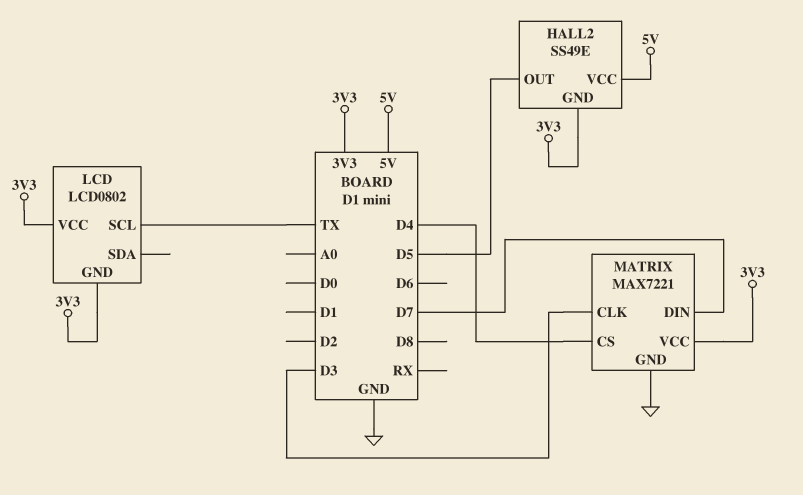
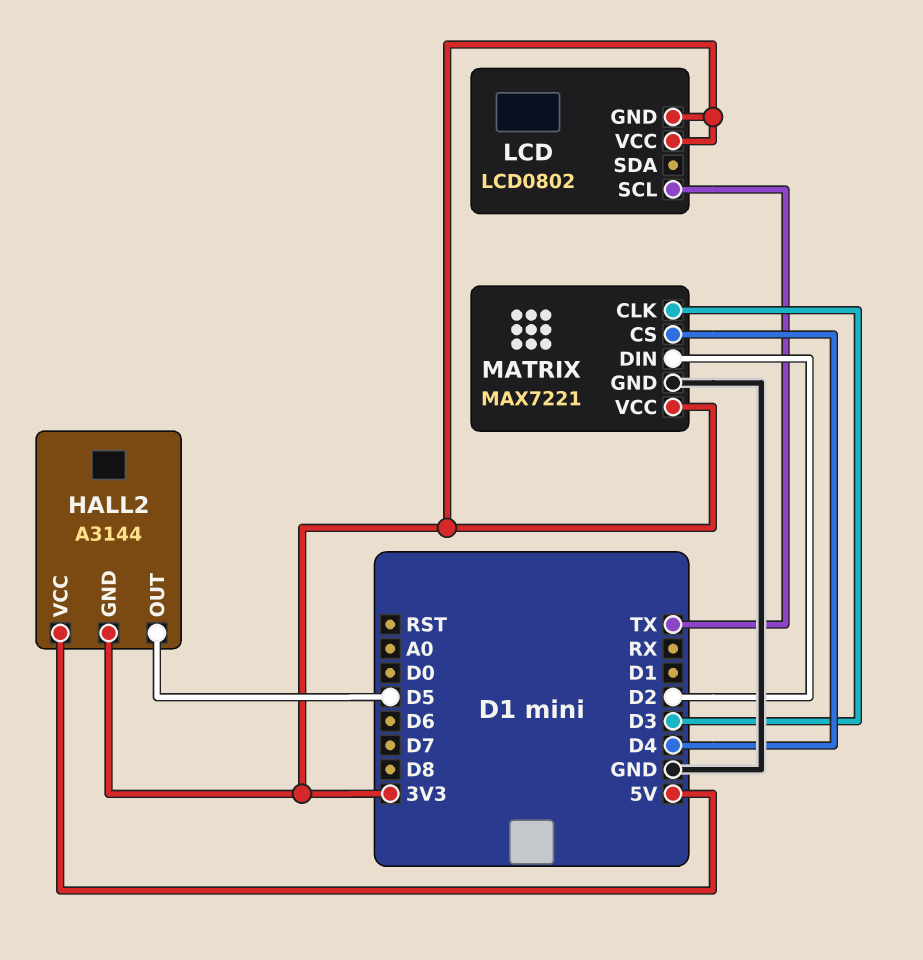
HALL2: SS49E -> A3144
MATRIX pin DIN: D7 -> D2

